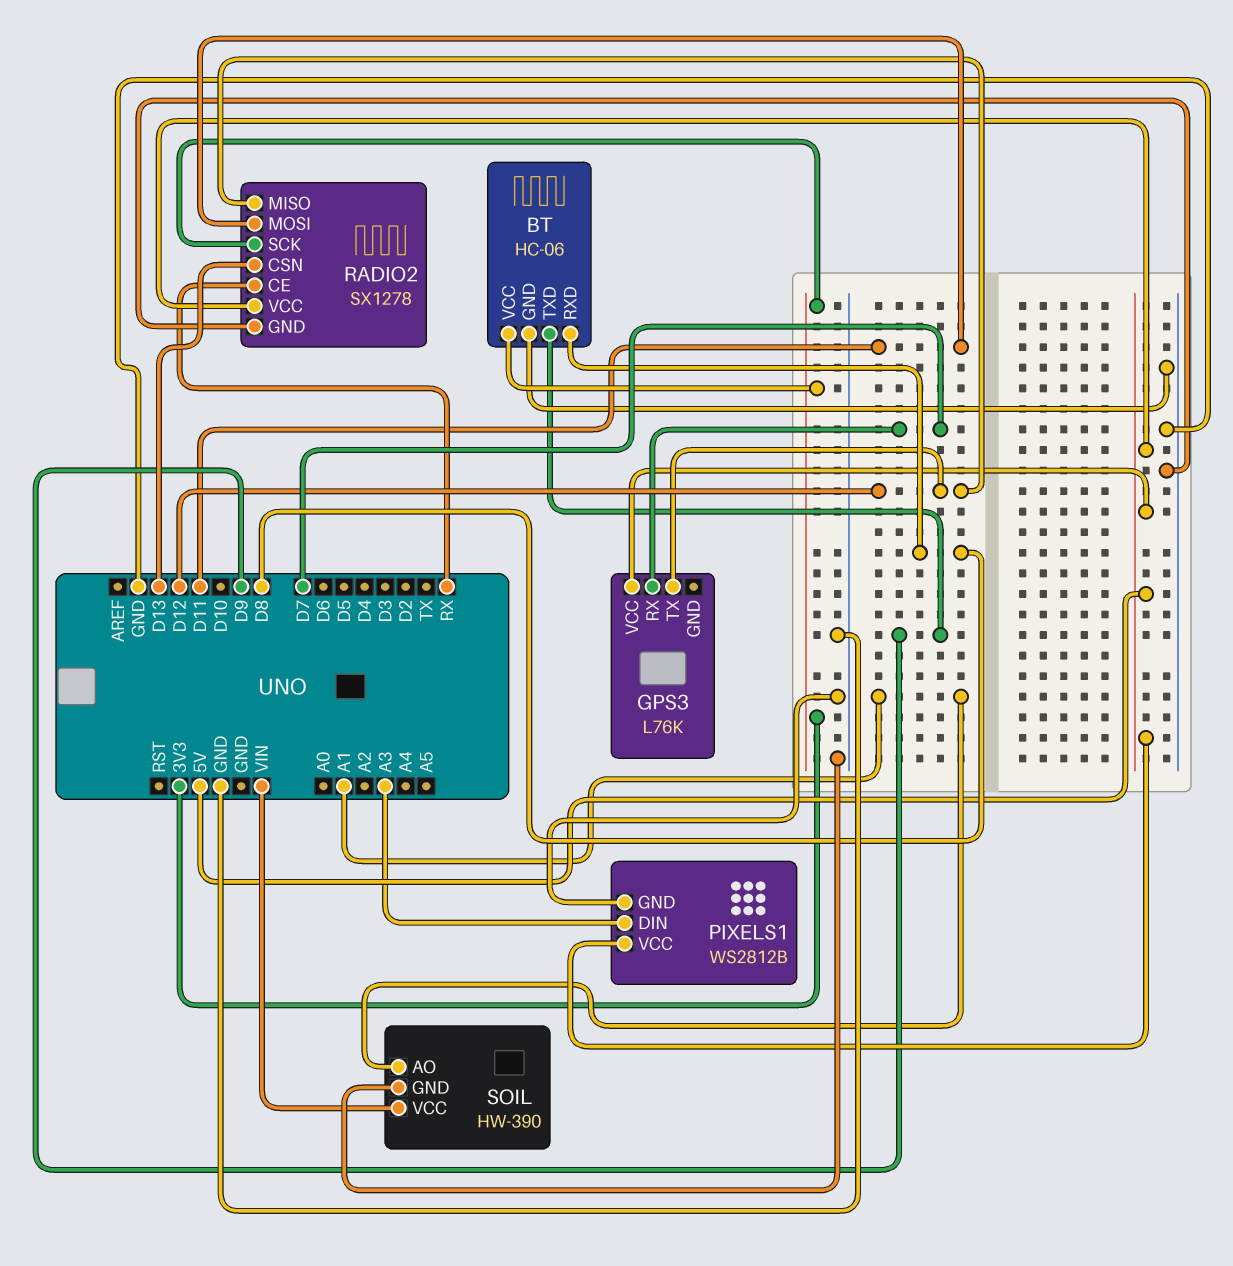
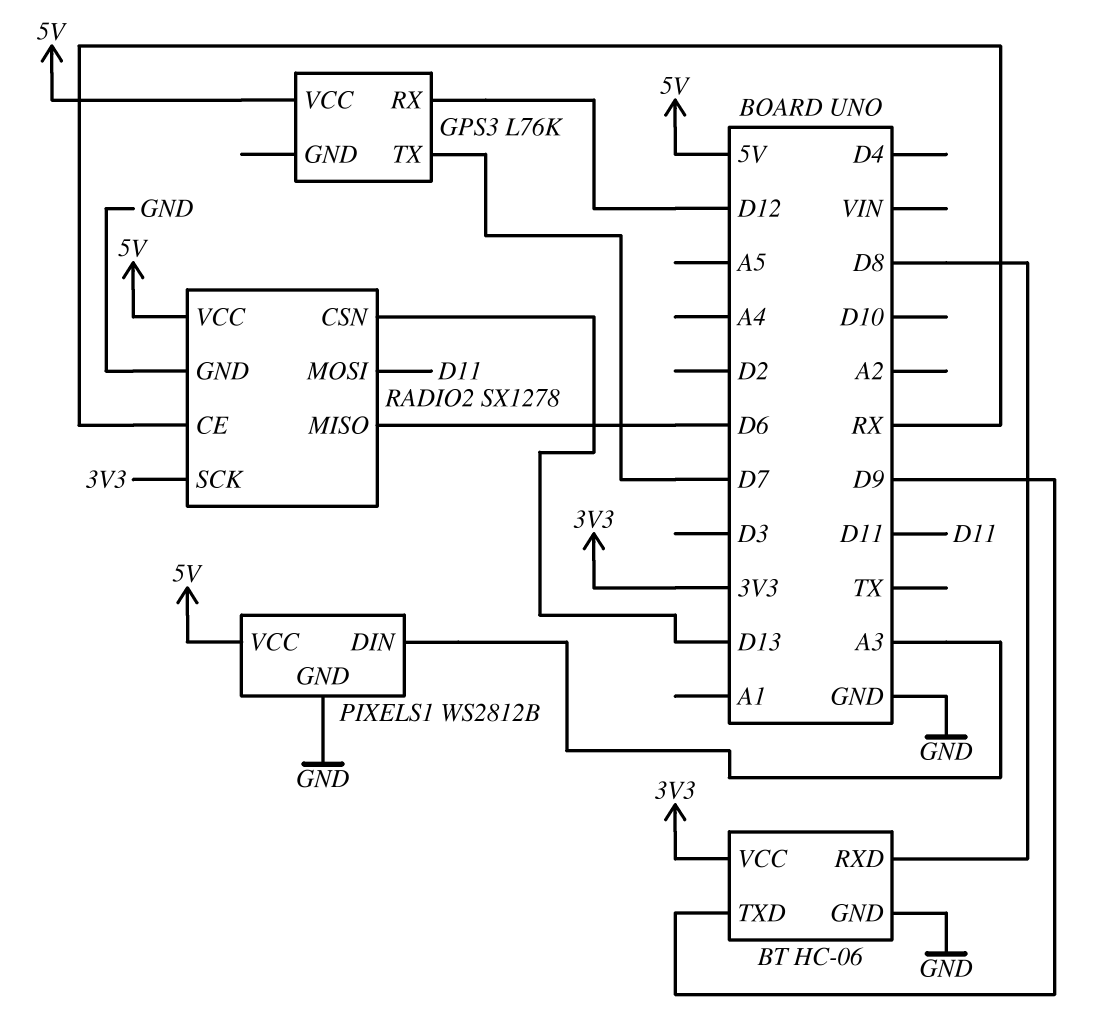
GPS3 pin RX: D7 -> D12
GPS3 pin TX: D12 -> D7
RADIO2 pin MISO: D12 -> D6
SOIL: HW-390 -> none
SOIL pin AO: A1 -> none
SOIL pin GND: GND -> none
SOIL pin VCC: VIN -> none

